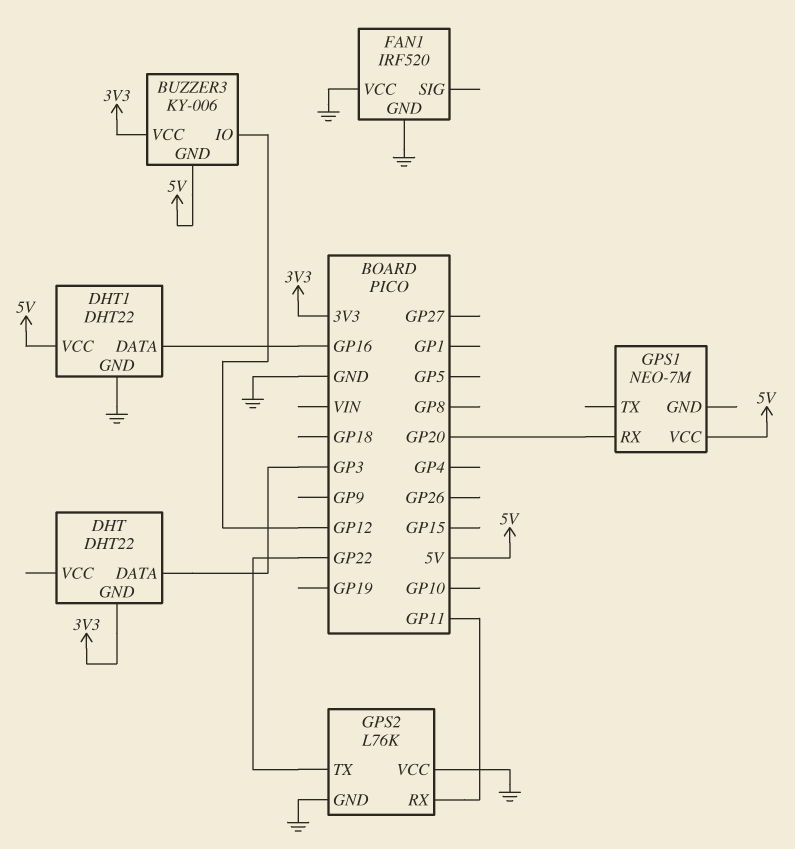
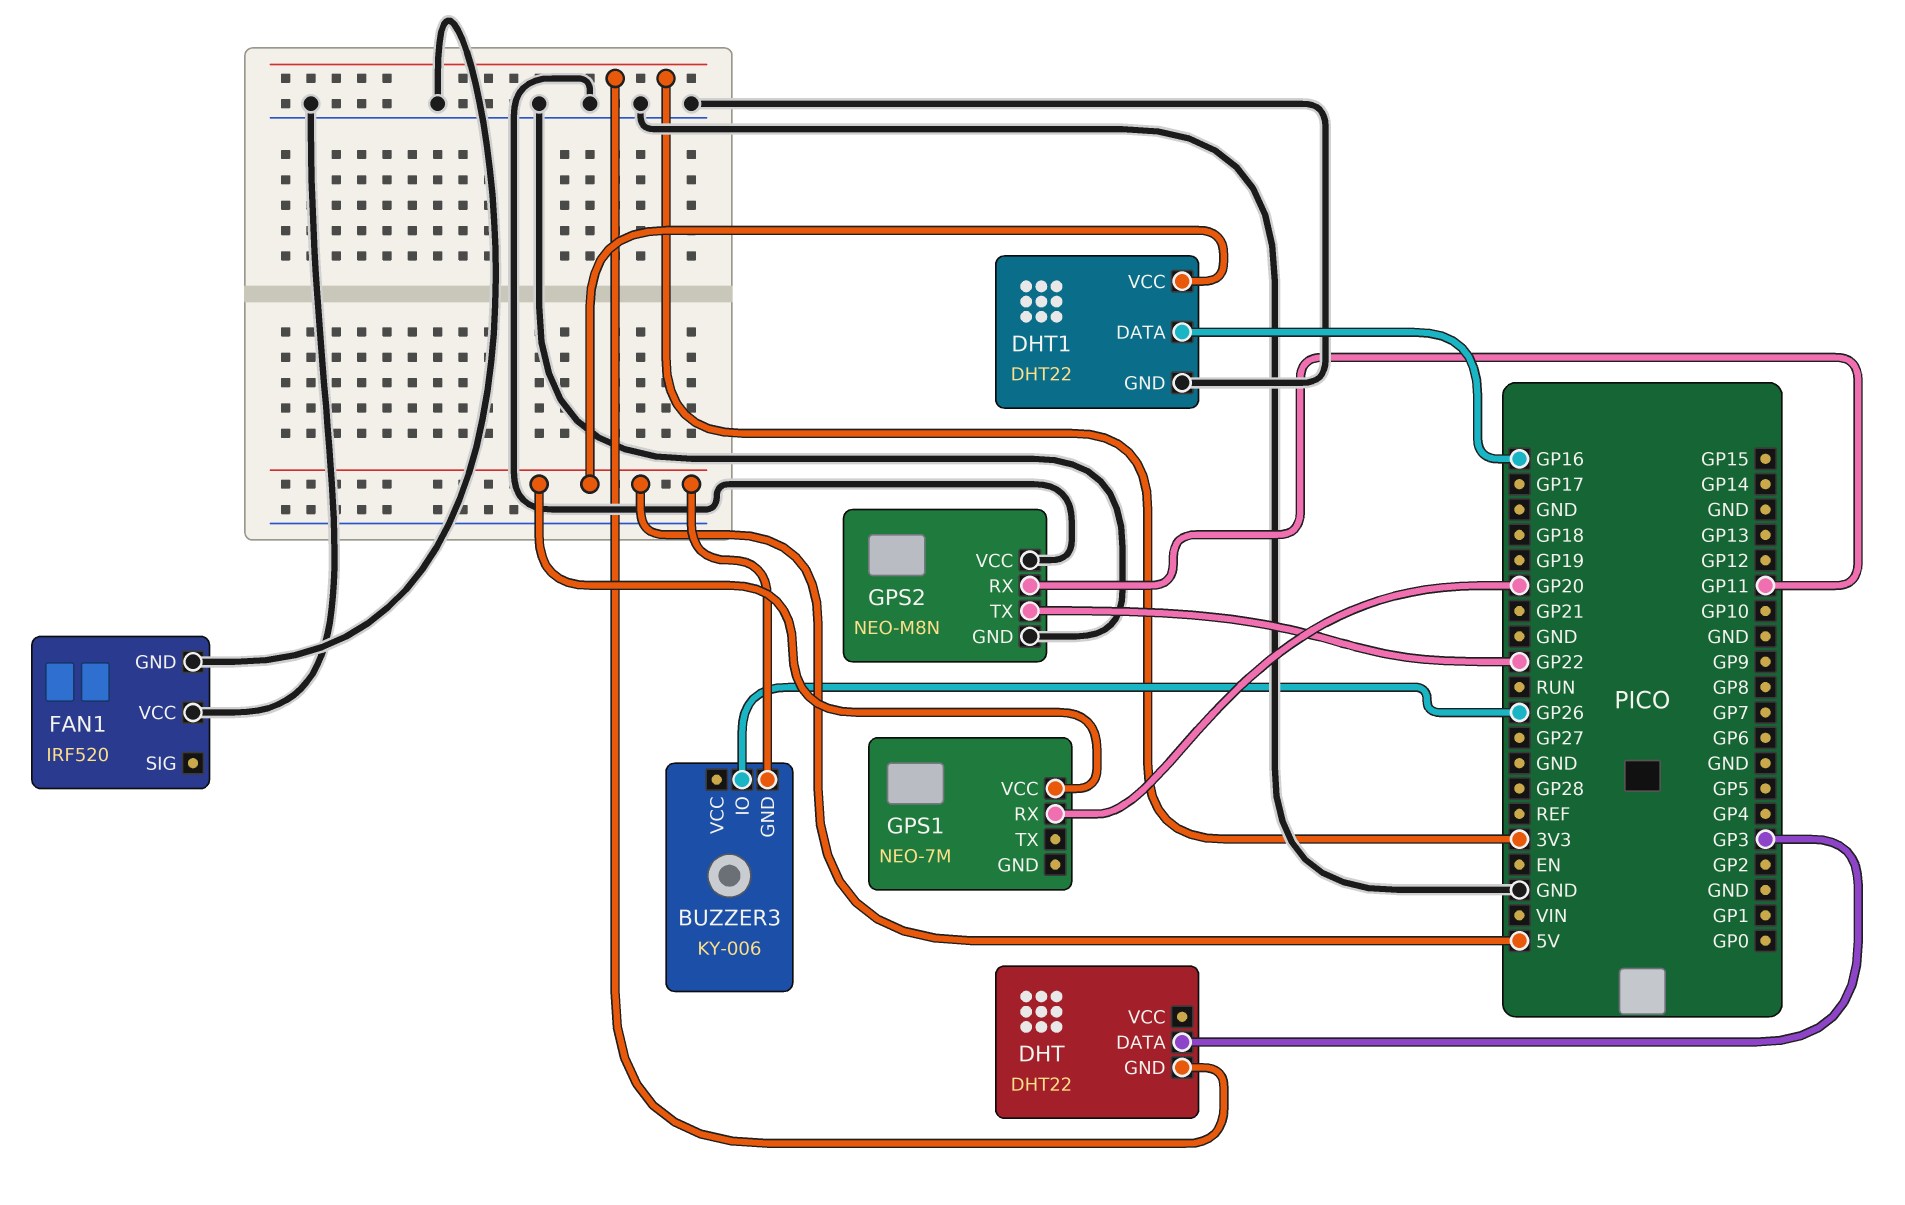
BUZZER3 pin IO: GP12 -> GP26
BUZZER3 pin VCC: 3V3 -> none
GPS2: L76K -> NEO-M8N

